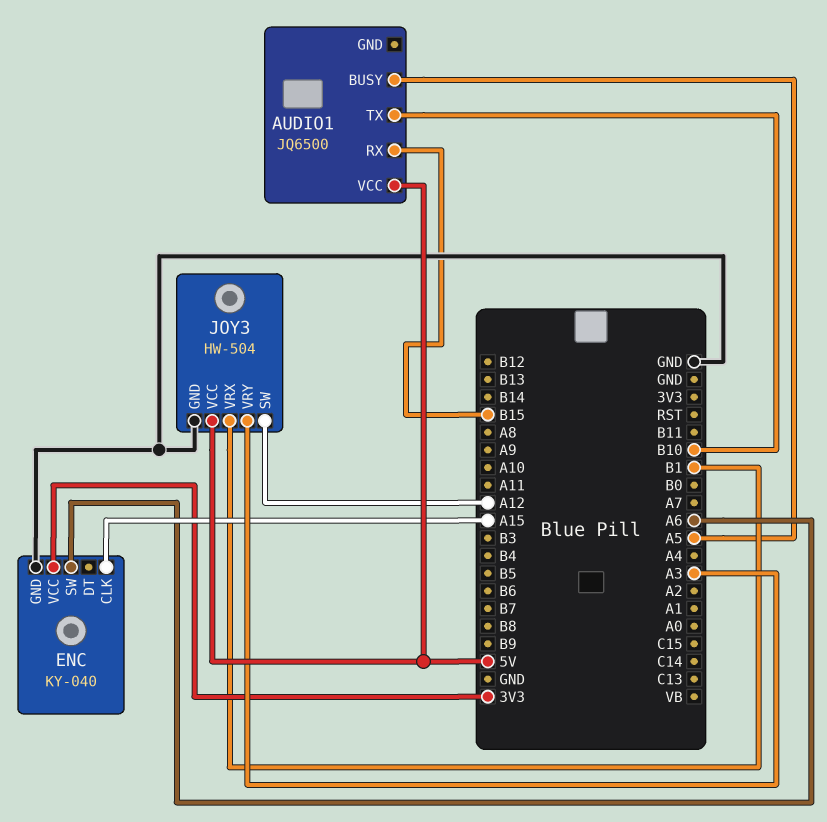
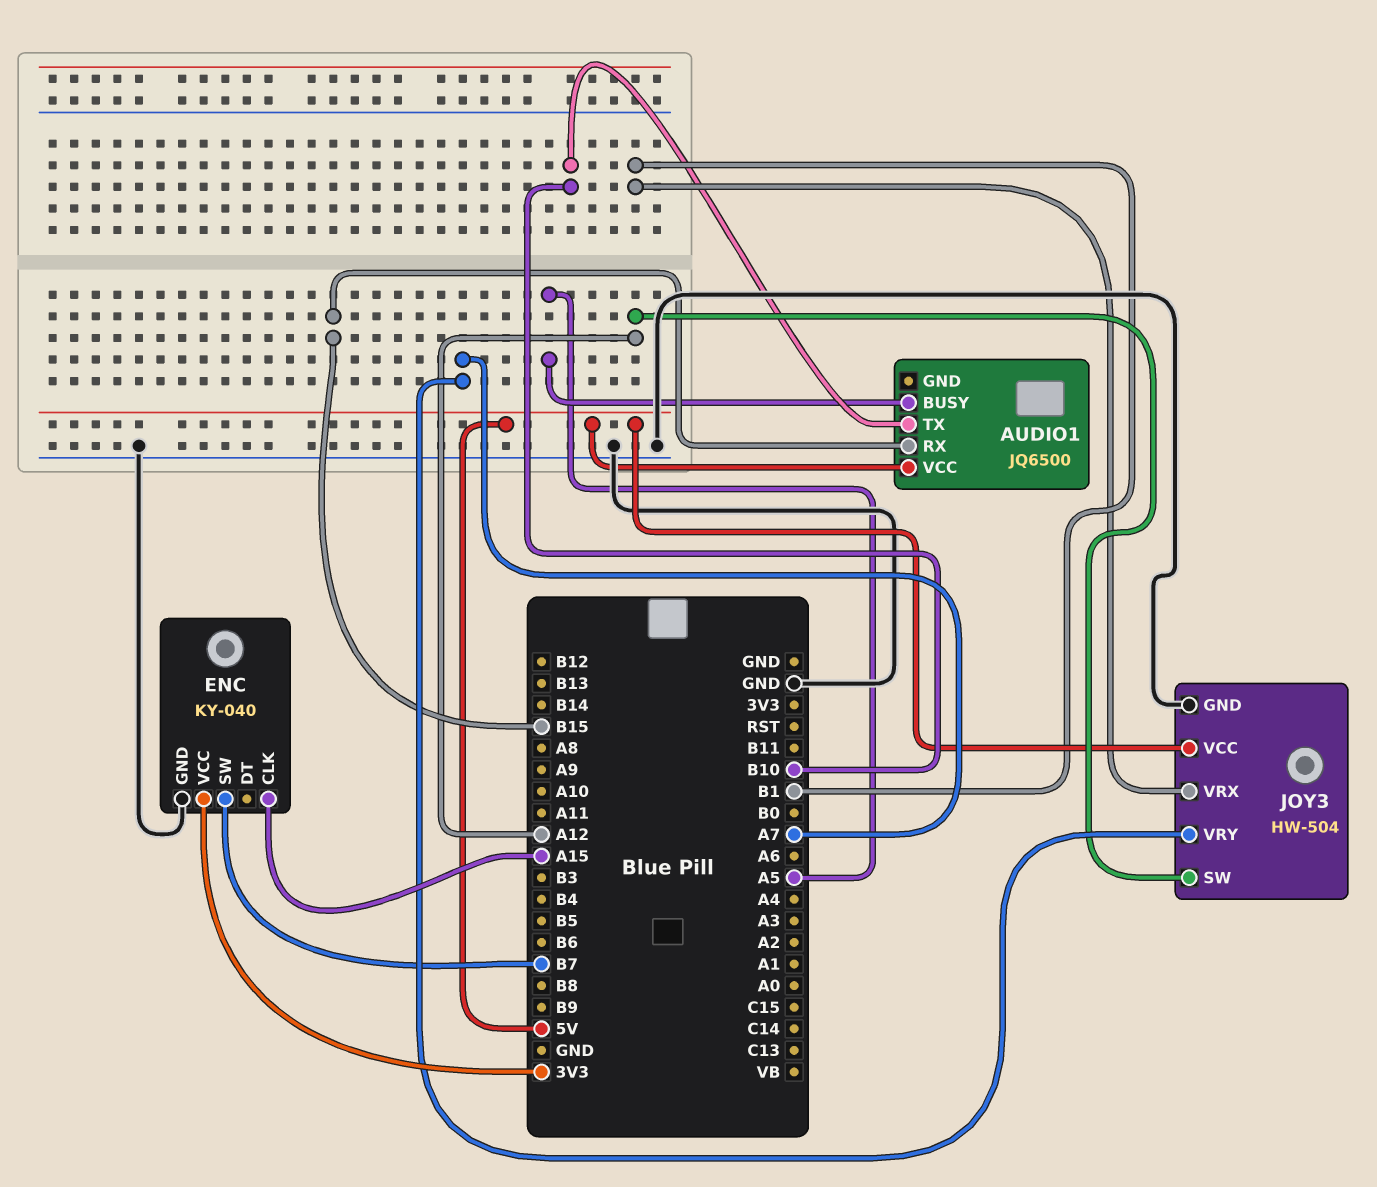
ENC pin SW: A6 -> B7
JOY3 pin VRY: A3 -> A7

